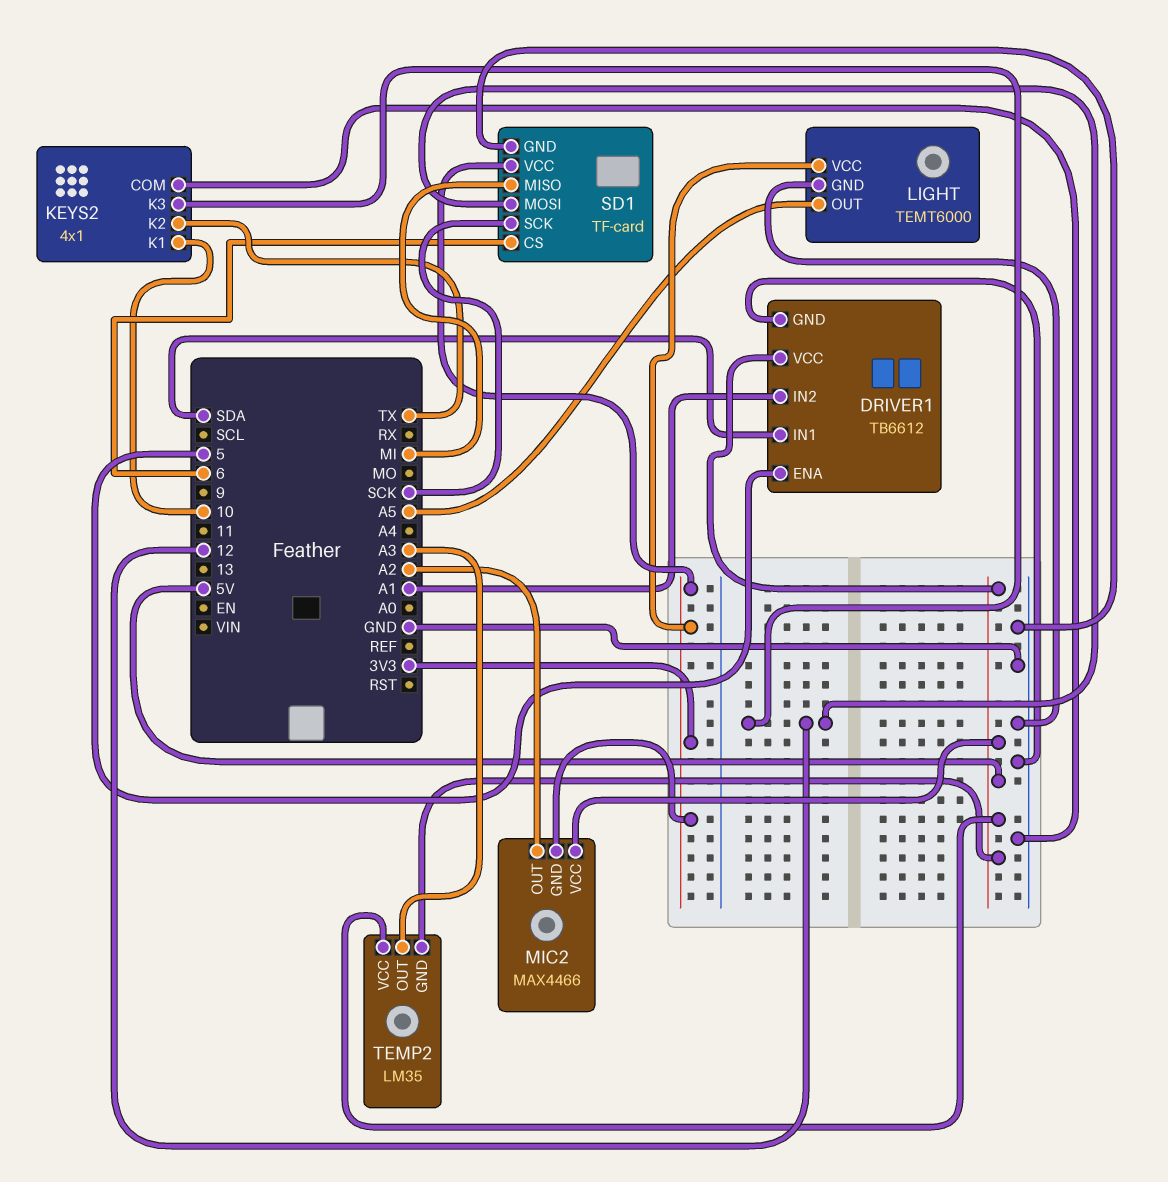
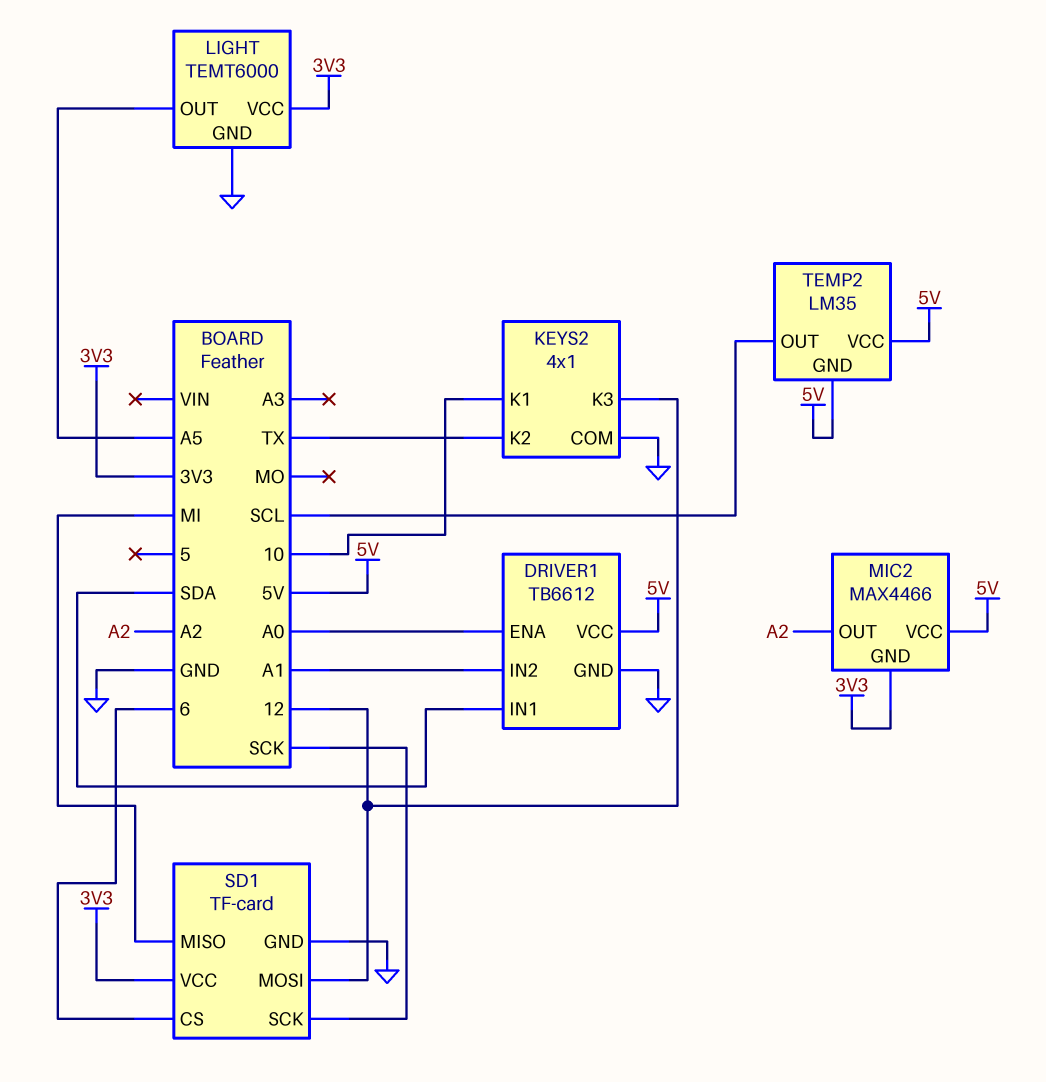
DRIVER1 pin ENA: 5 -> A0
TEMP2 pin OUT: A3 -> SCL

